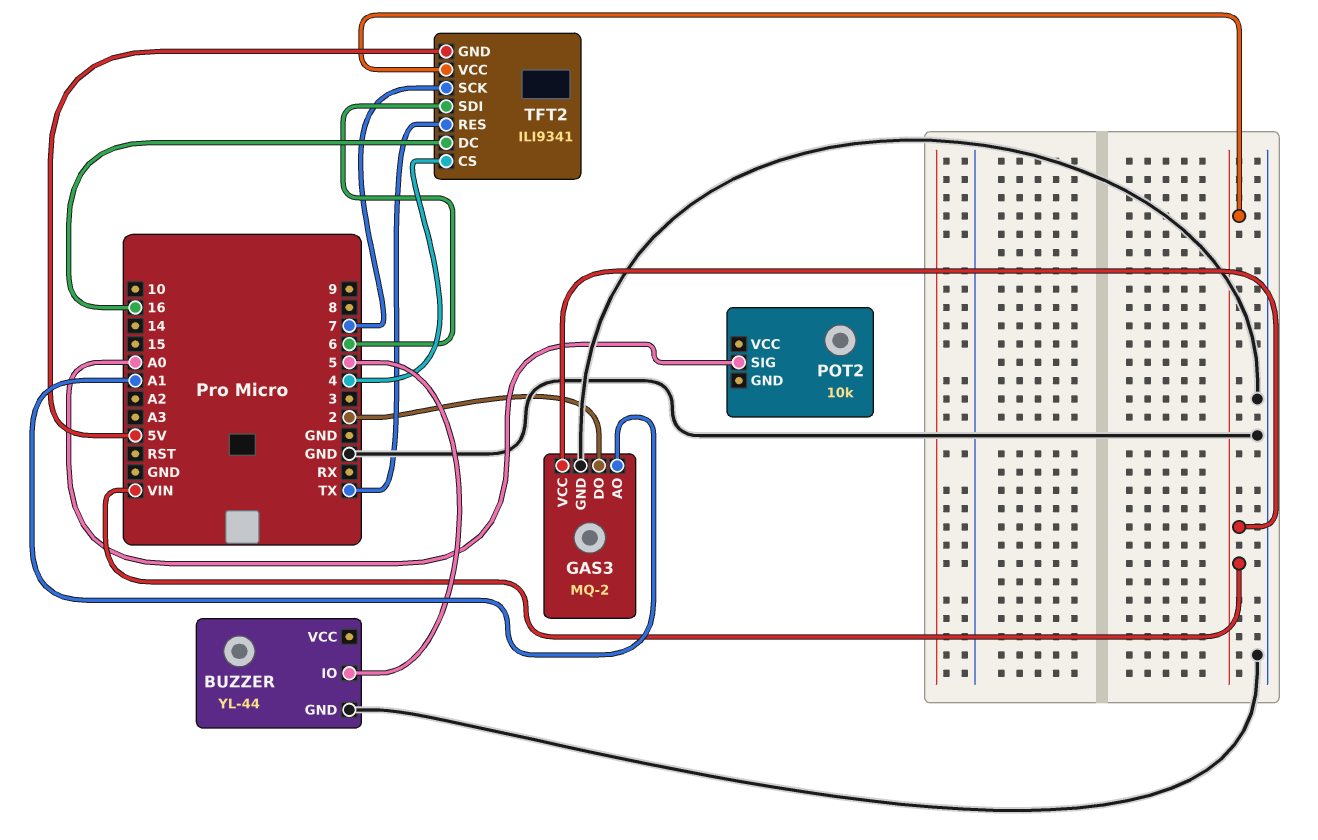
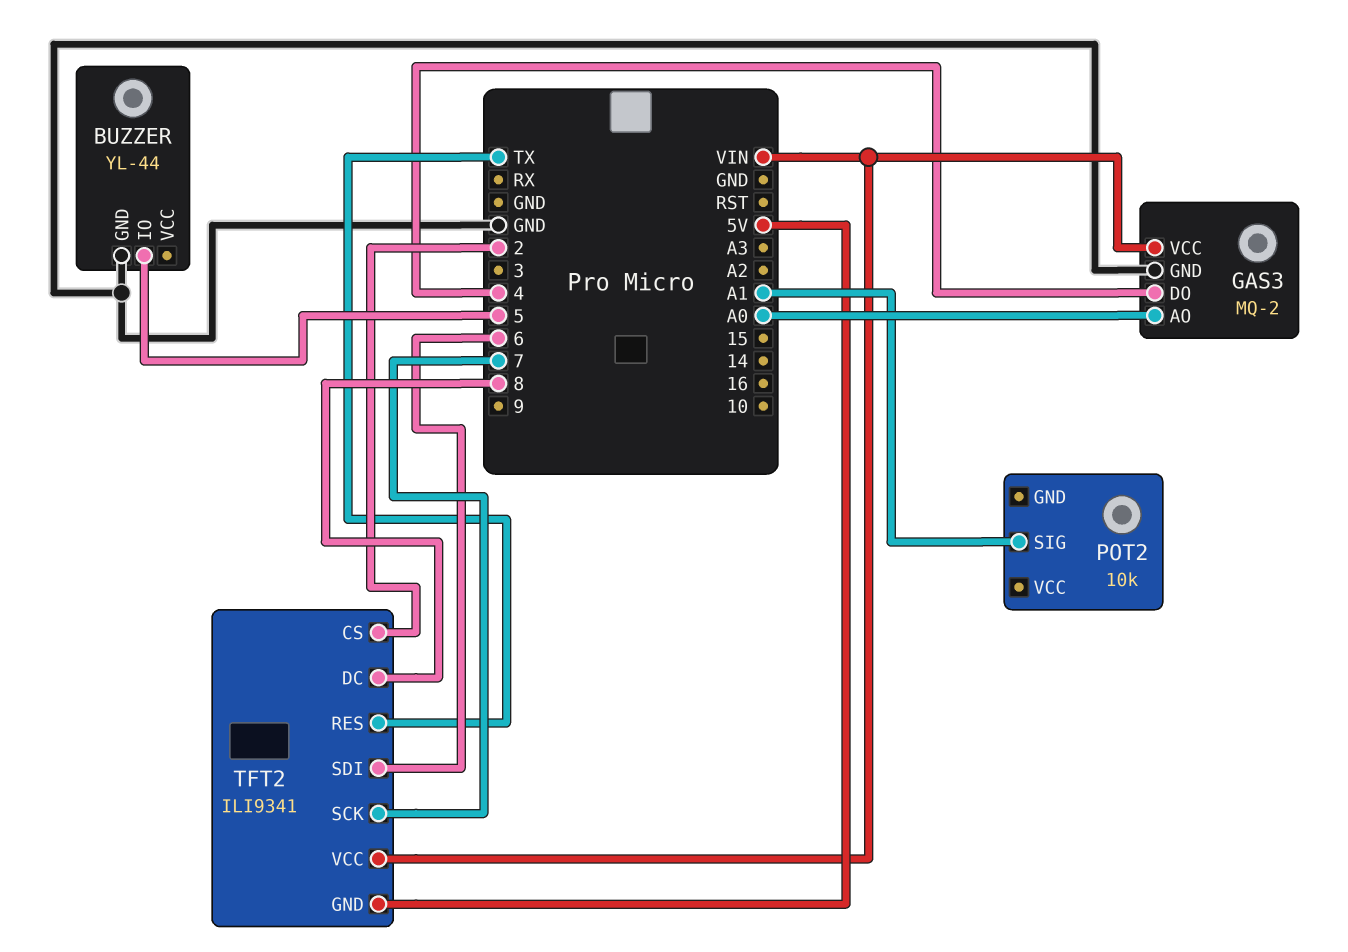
GAS3 pin AO: A1 -> A0
GAS3 pin DO: 2 -> 4
POT2 pin SIG: A0 -> A1
TFT2 pin CS: 4 -> 2
TFT2 pin DC: 16 -> 8

